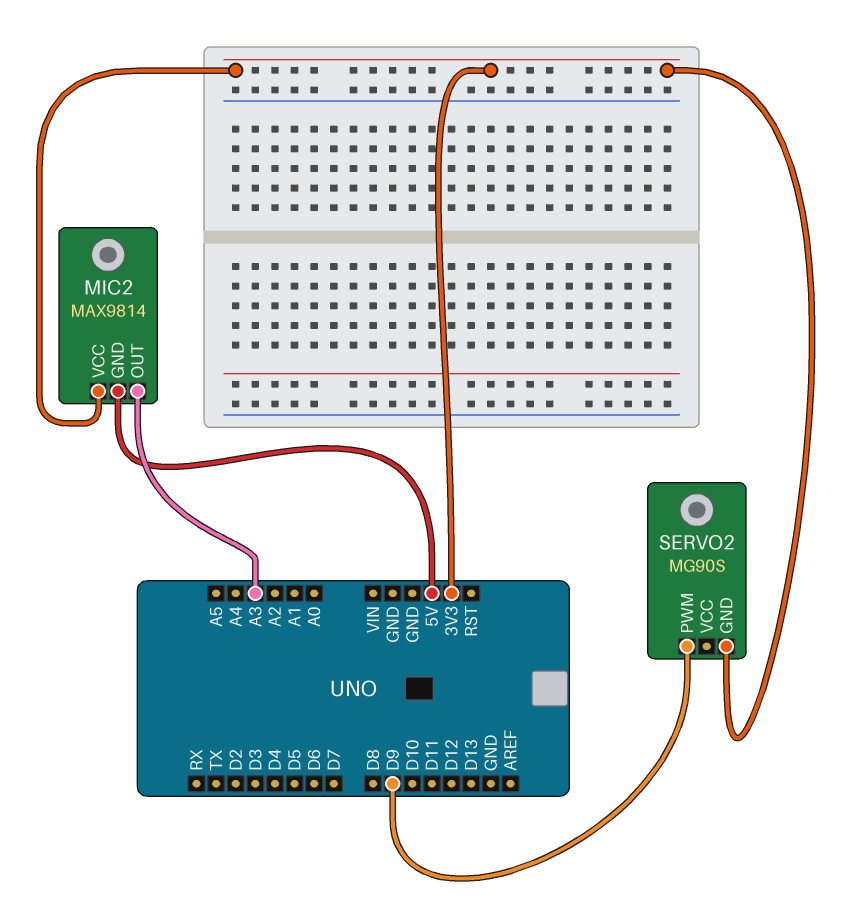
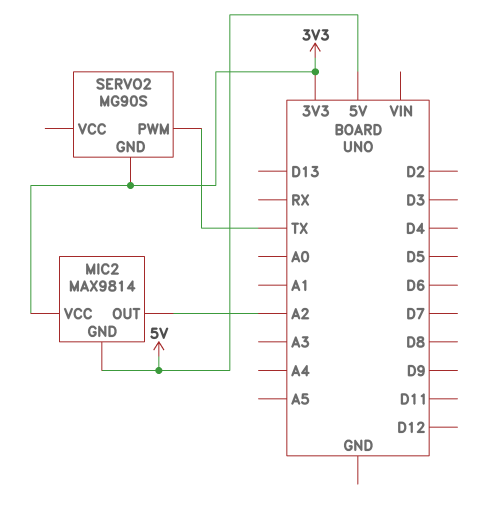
MIC2 pin OUT: A3 -> A2
SERVO2 pin PWM: D9 -> TX

